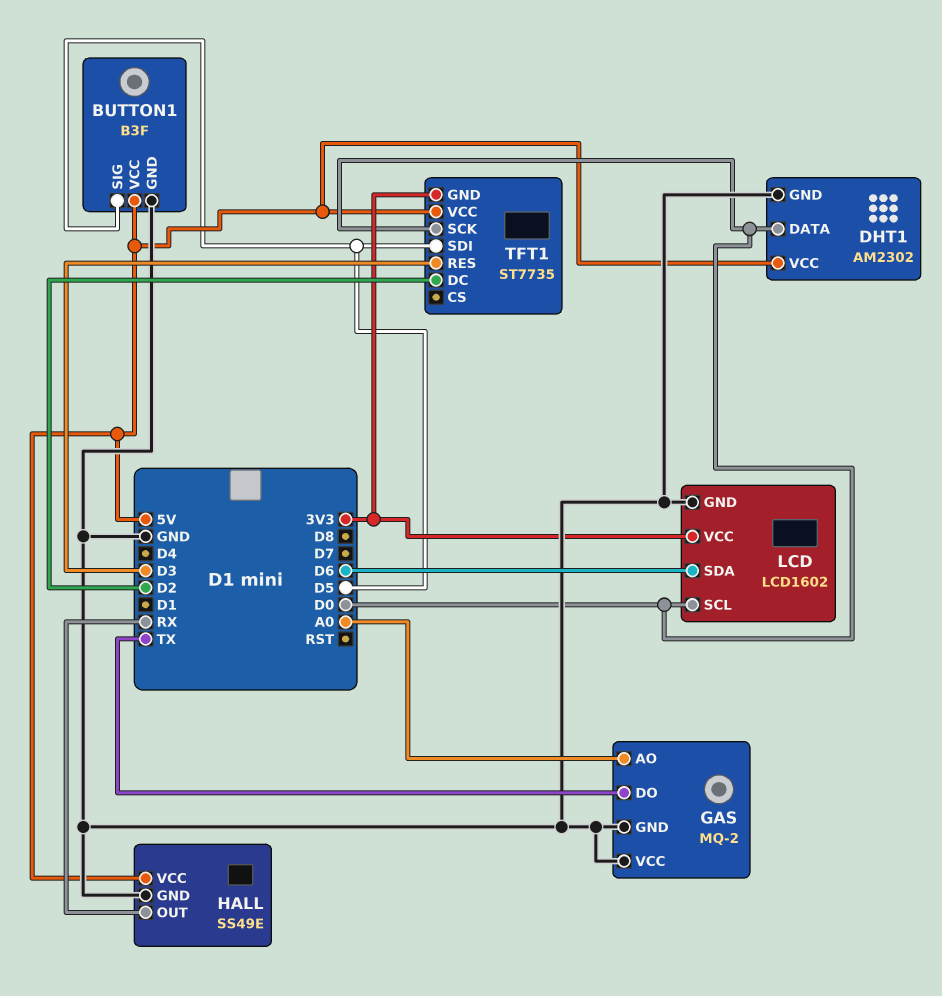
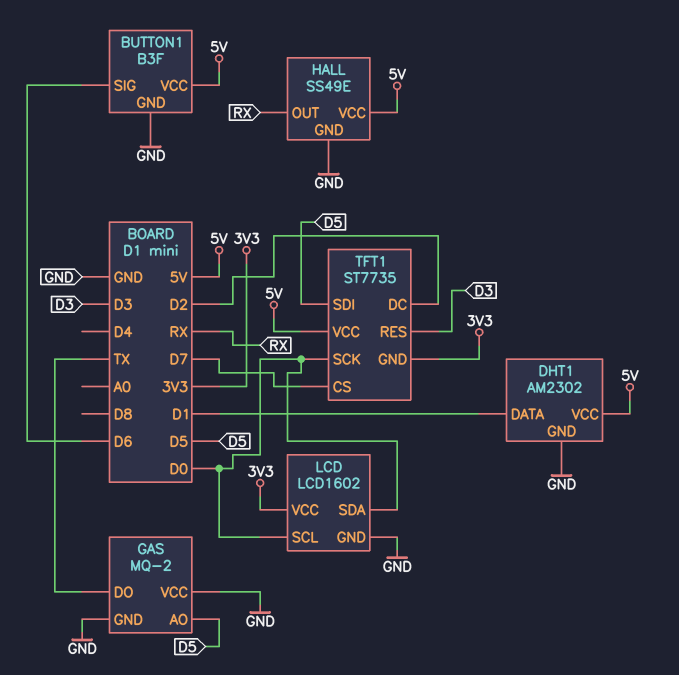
BUTTON1 pin SIG: D5 -> D6
DHT1 pin DATA: D0 -> D1
GAS pin AO: A0 -> D5
LCD pin SDA: D6 -> D0
TFT1 pin CS: none -> D7

